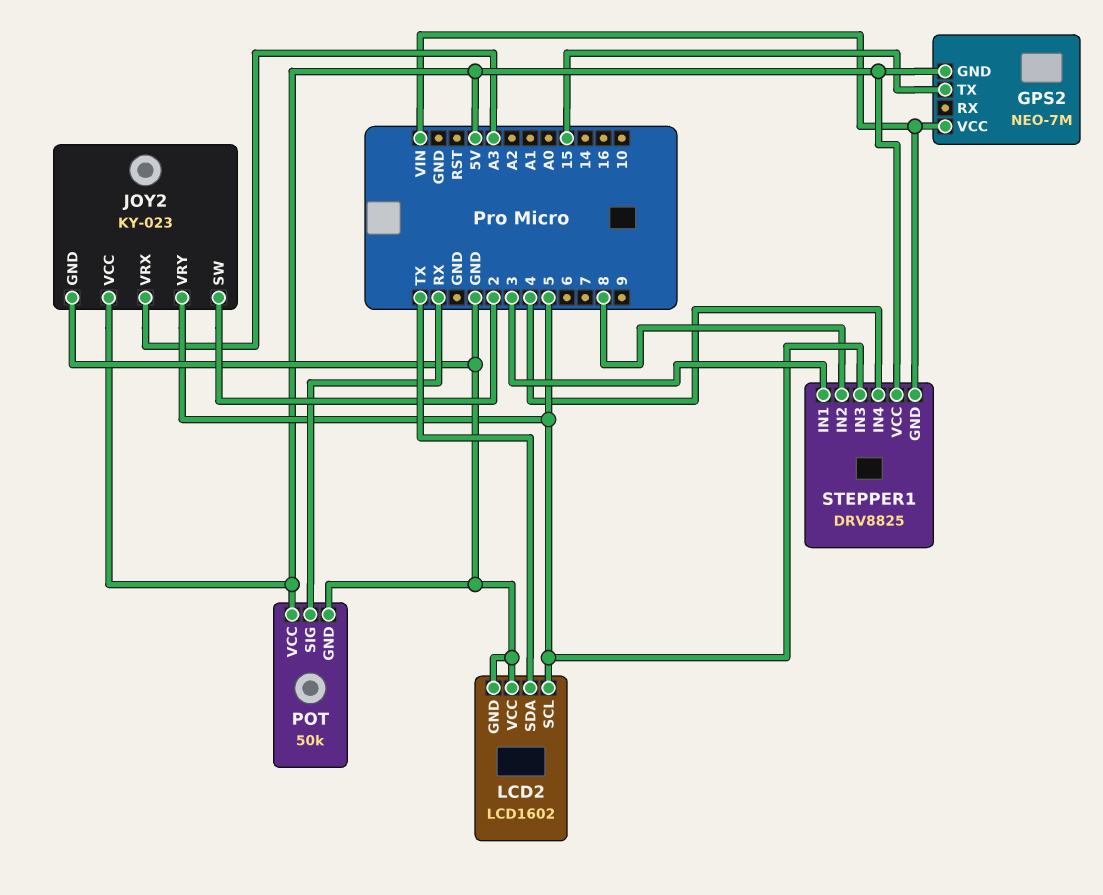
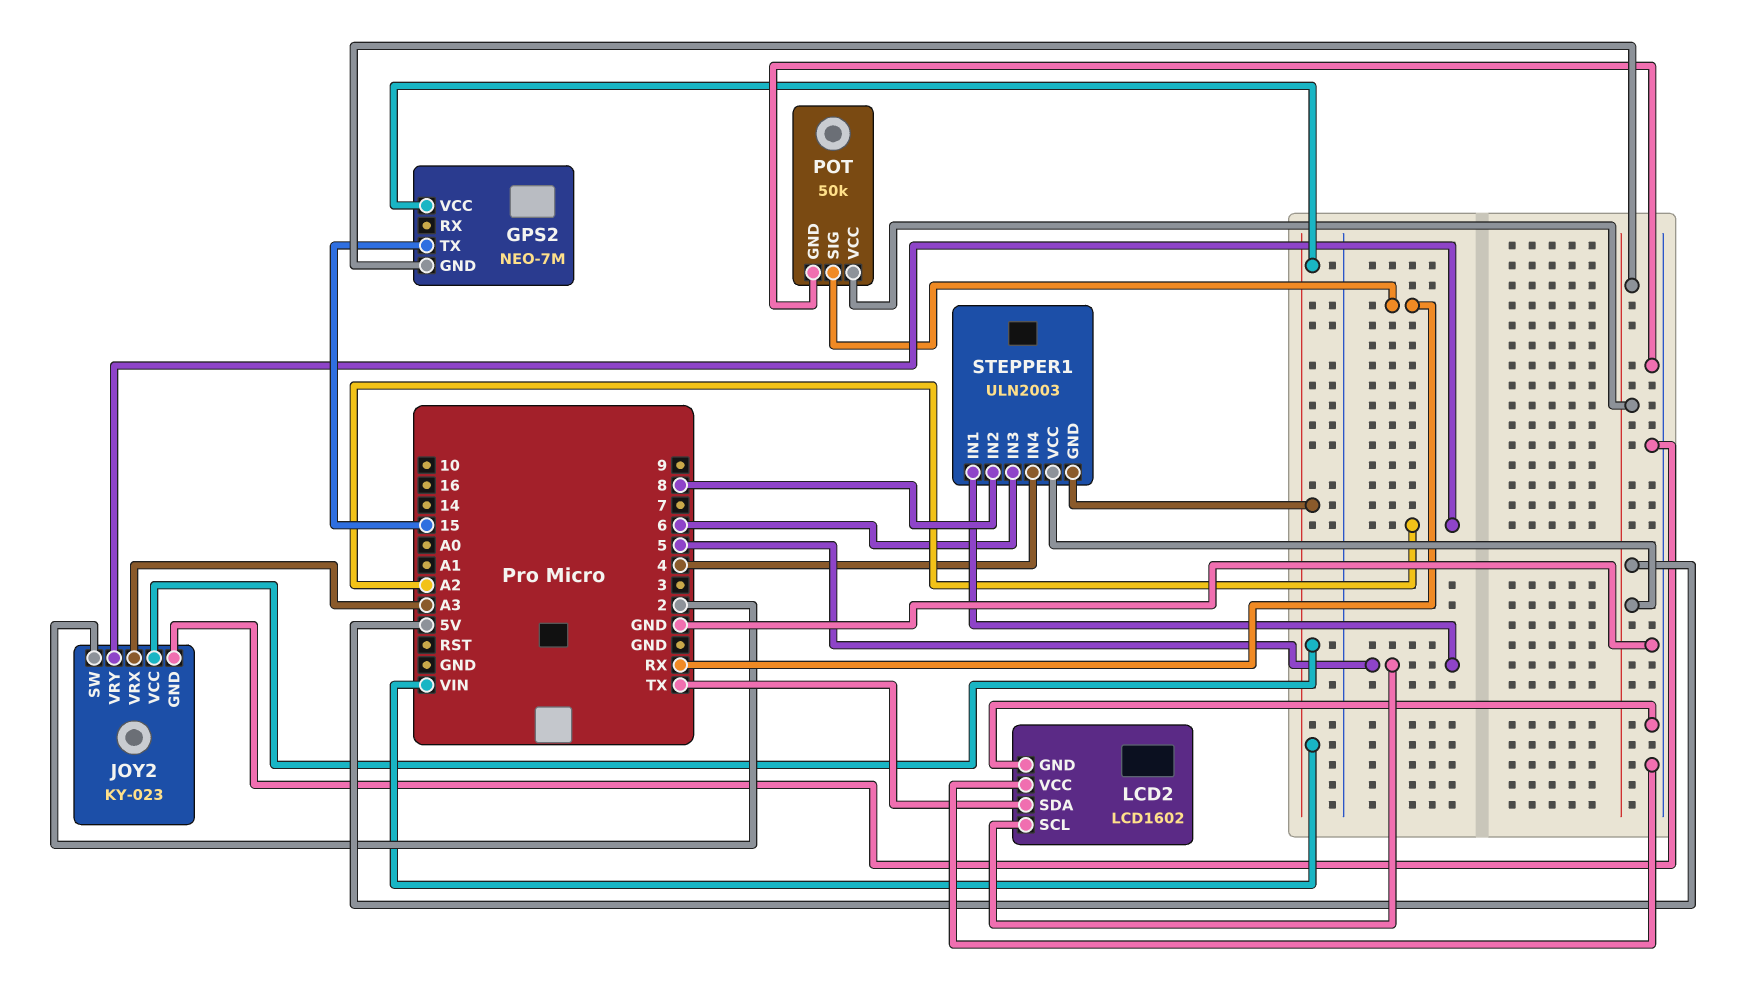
JOY2 pin VCC: 5V -> VIN
JOY2 pin VRY: 5 -> A2
STEPPER1: DRV8825 -> ULN2003
STEPPER1 pin IN1: 3 -> 5
STEPPER1 pin IN3: 5 -> 6

